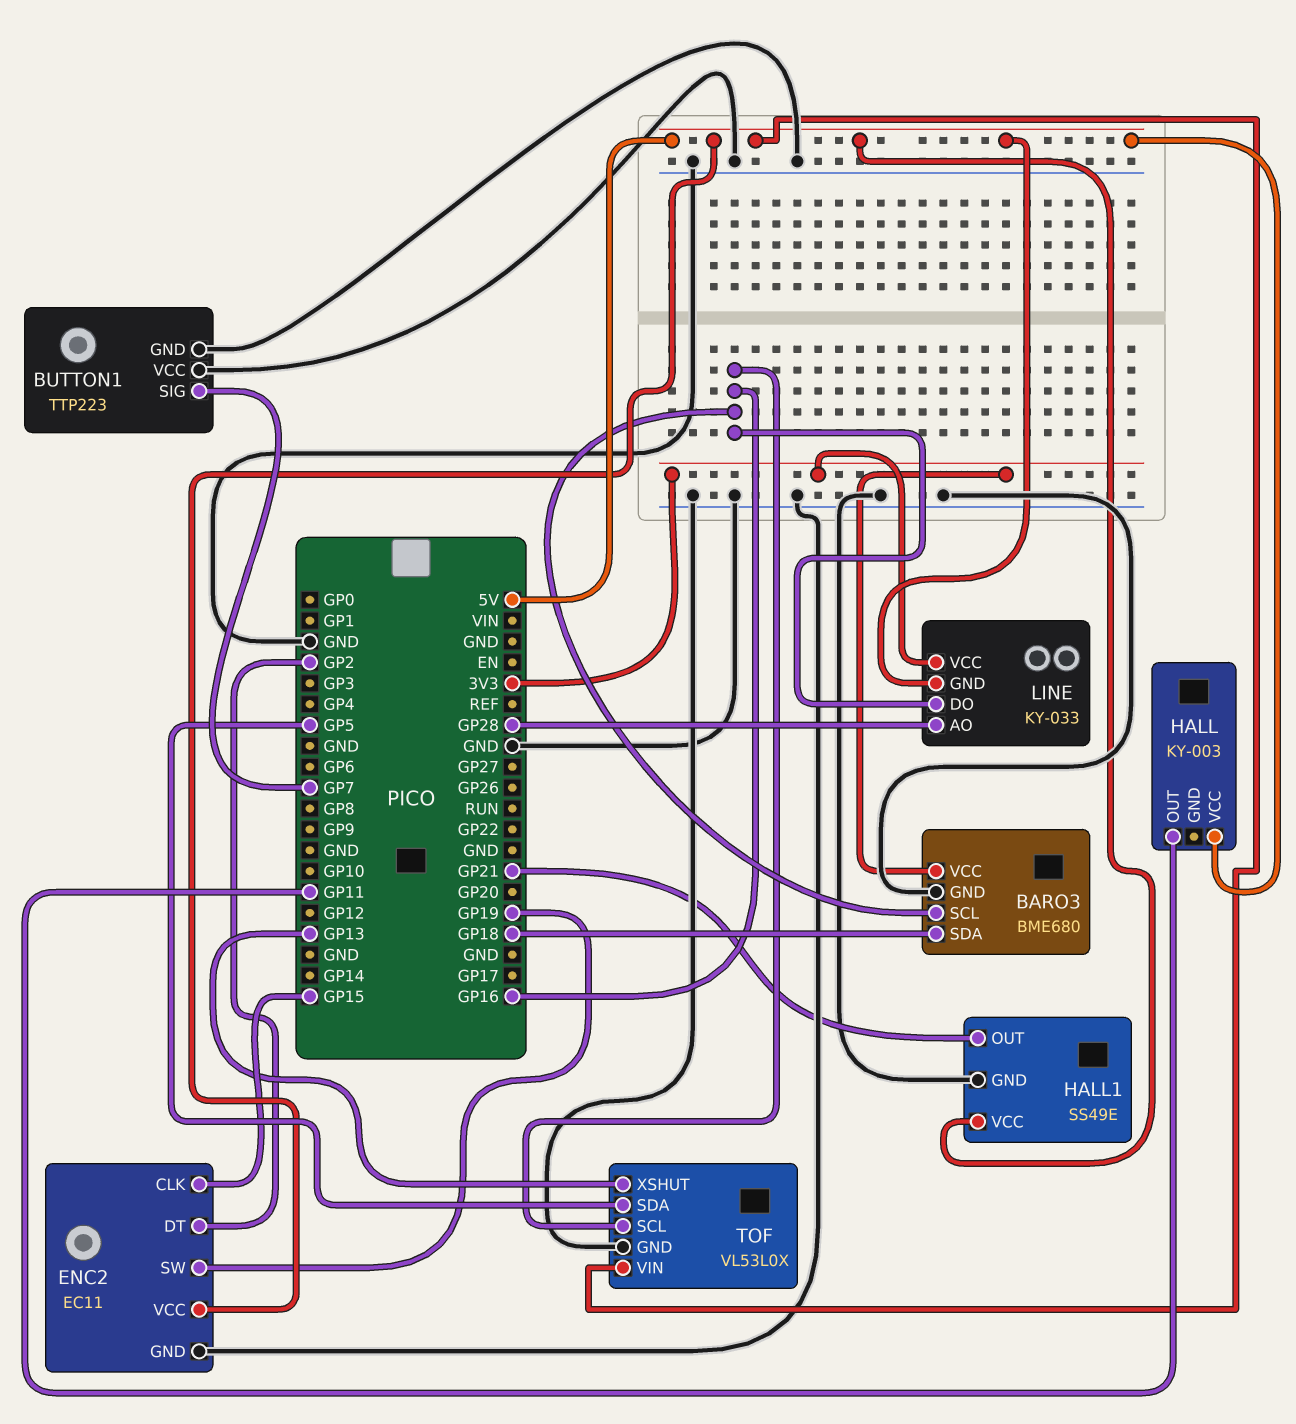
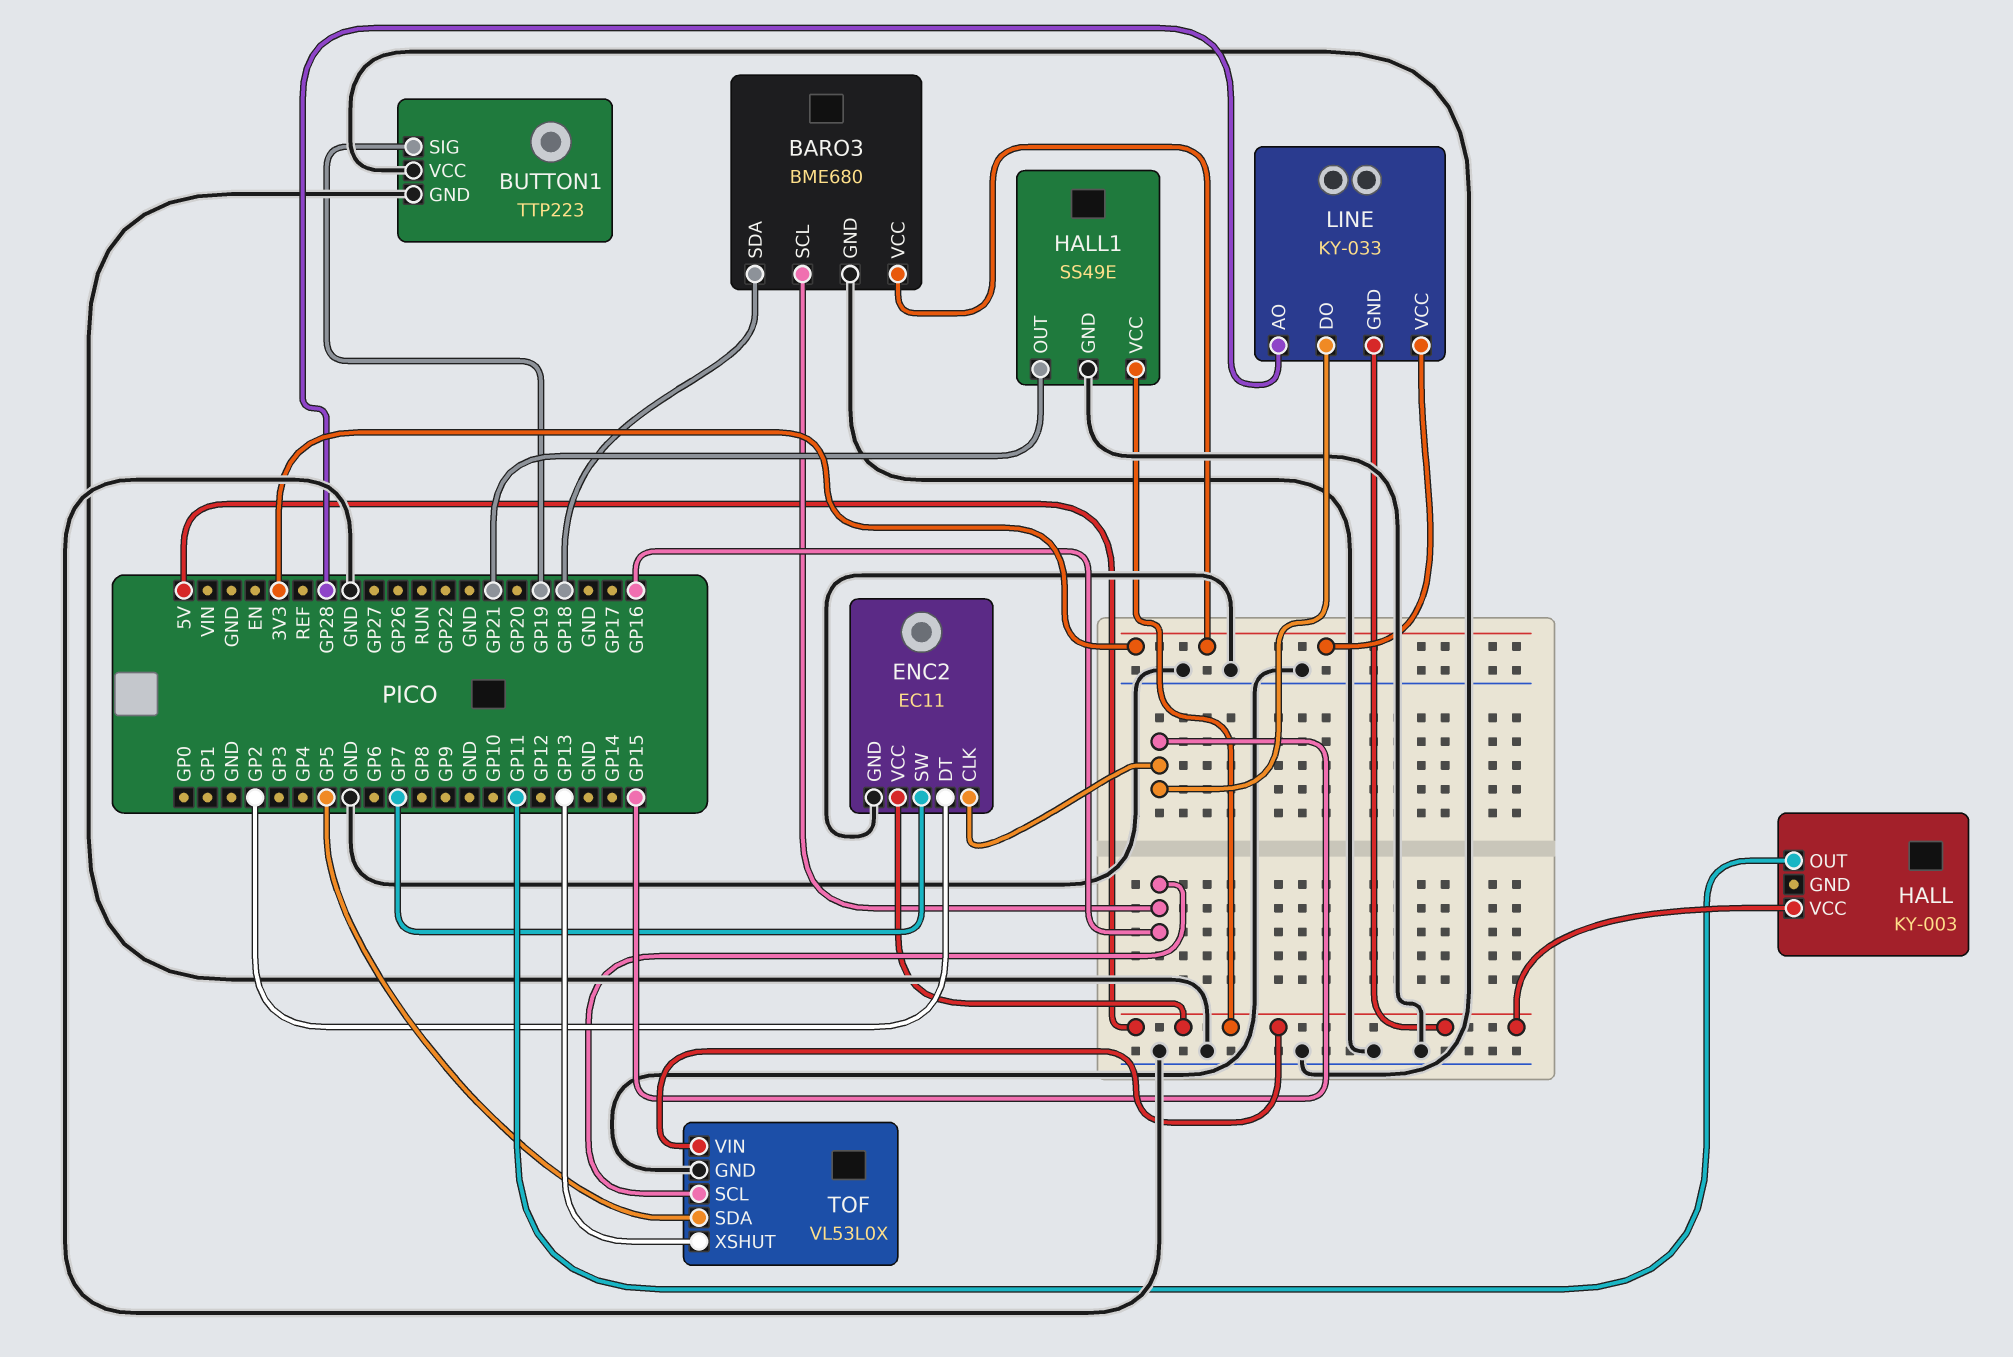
BUTTON1 pin SIG: GP7 -> GP19
ENC2 pin SW: GP19 -> GP7
LINE pin DO: GP16 -> GP15

